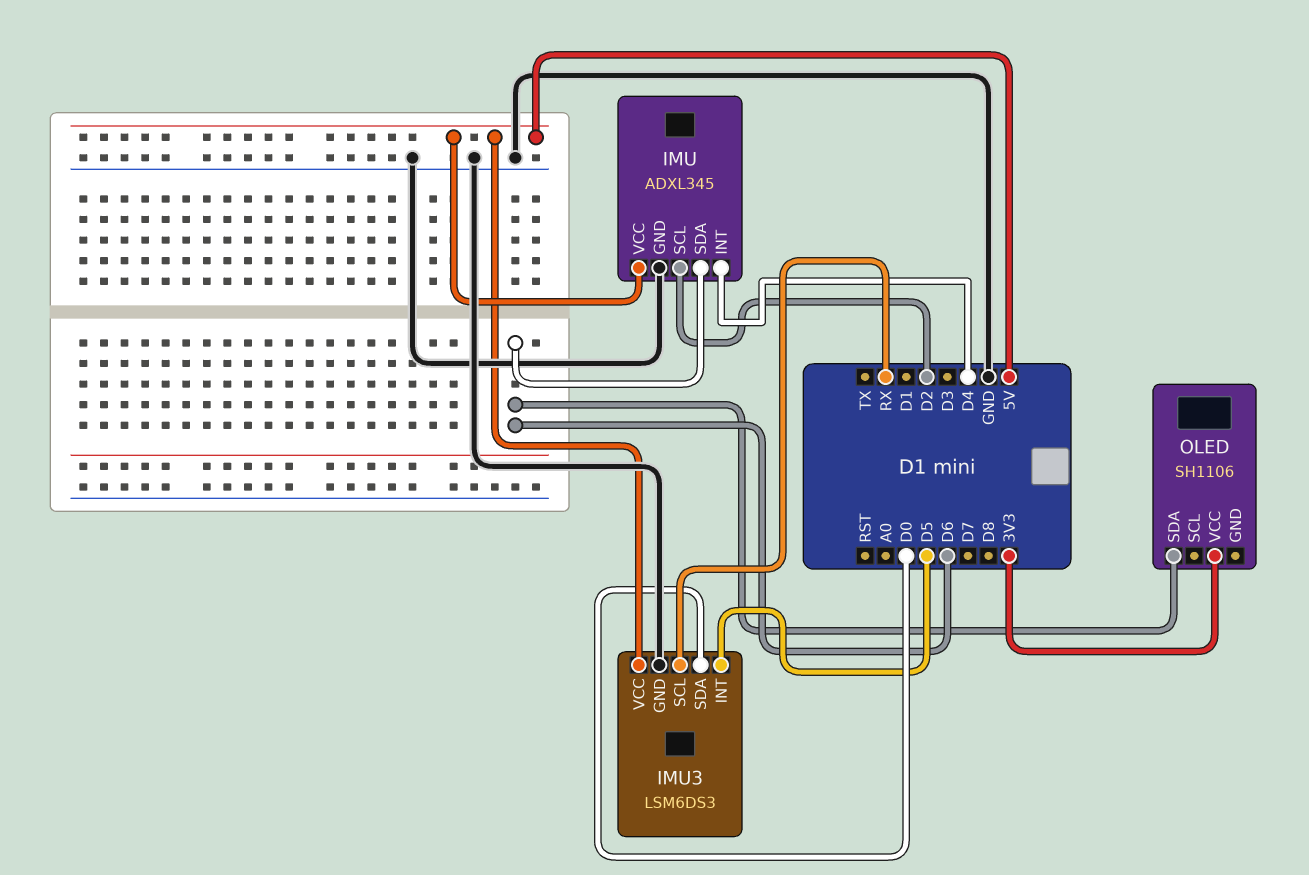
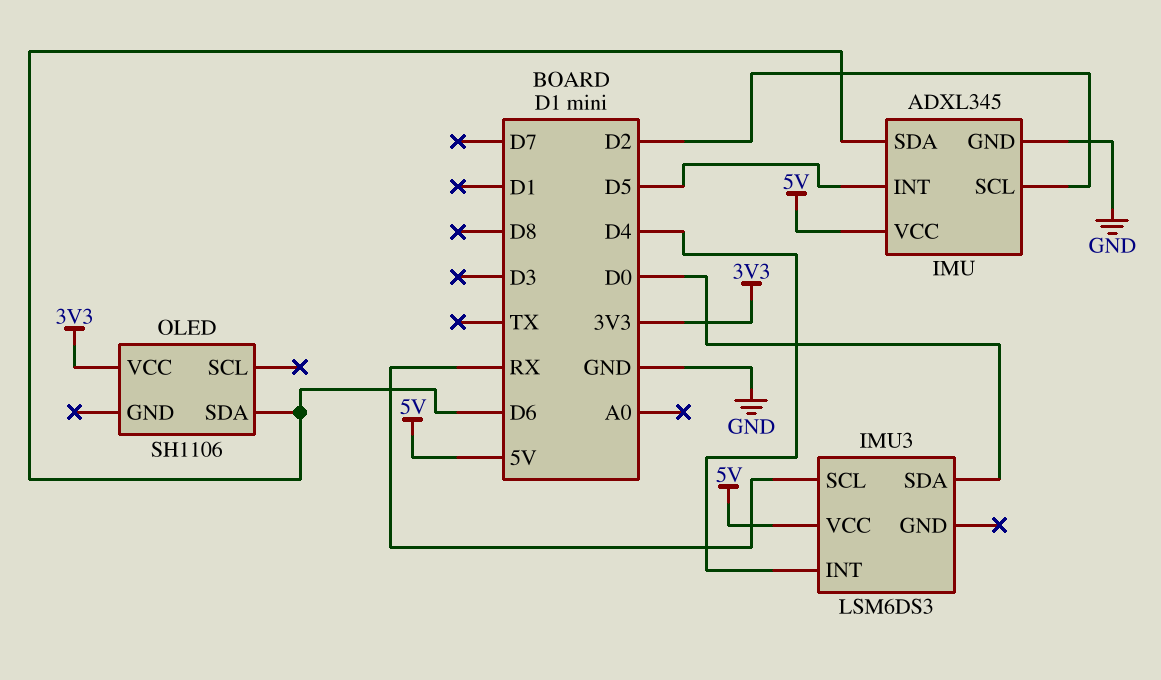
IMU pin INT: D4 -> D5
IMU3 pin GND: GND -> none
IMU3 pin INT: D5 -> D4

